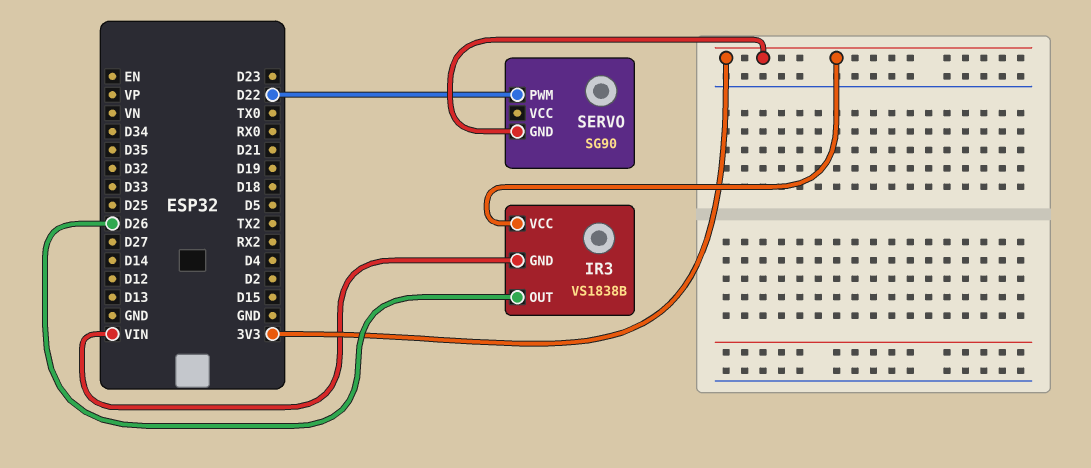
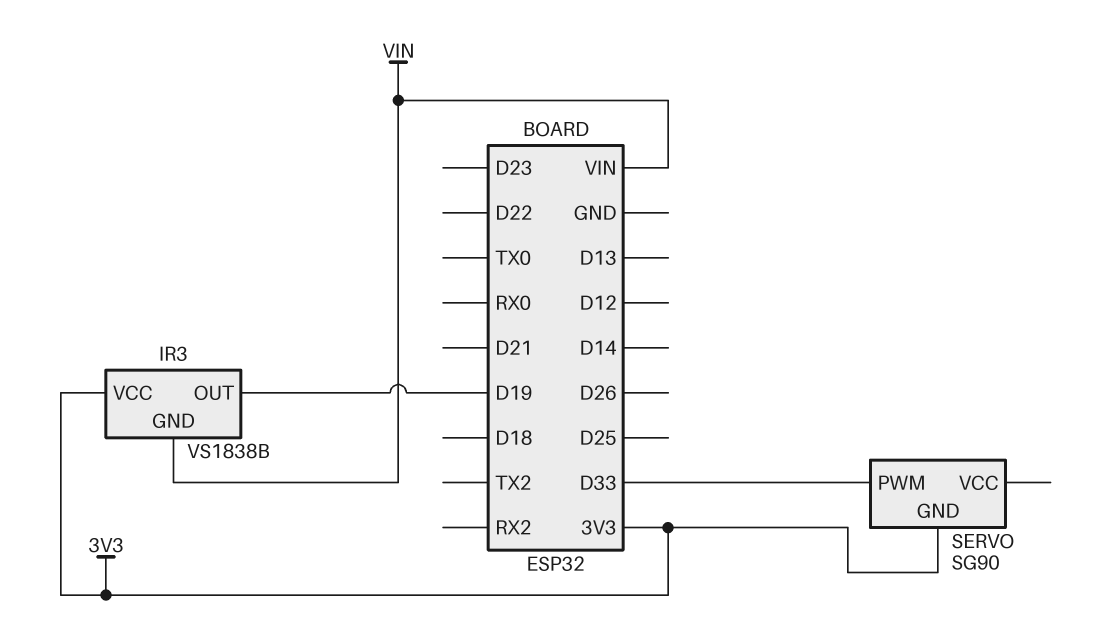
IR3 pin OUT: D26 -> D19
SERVO pin PWM: D22 -> D33

